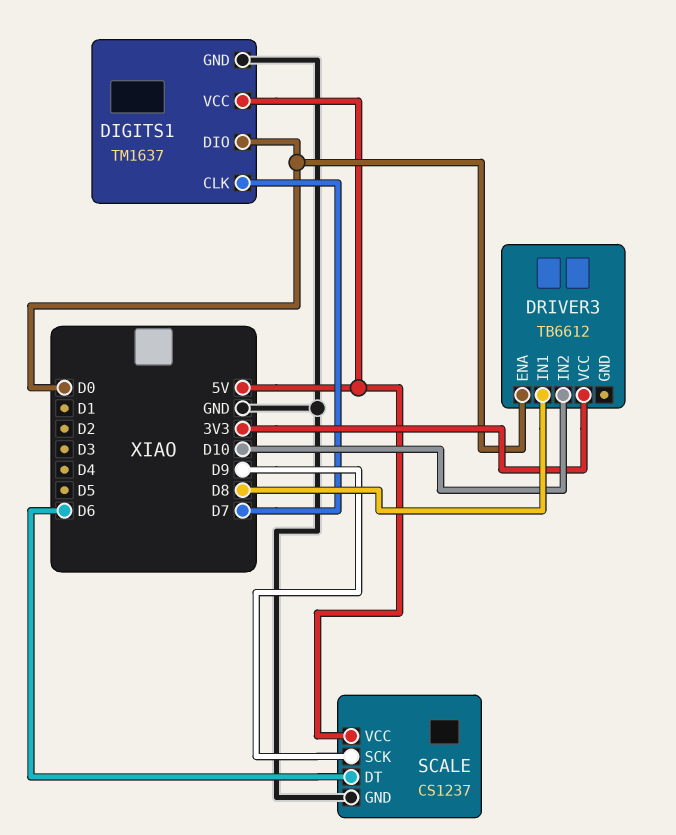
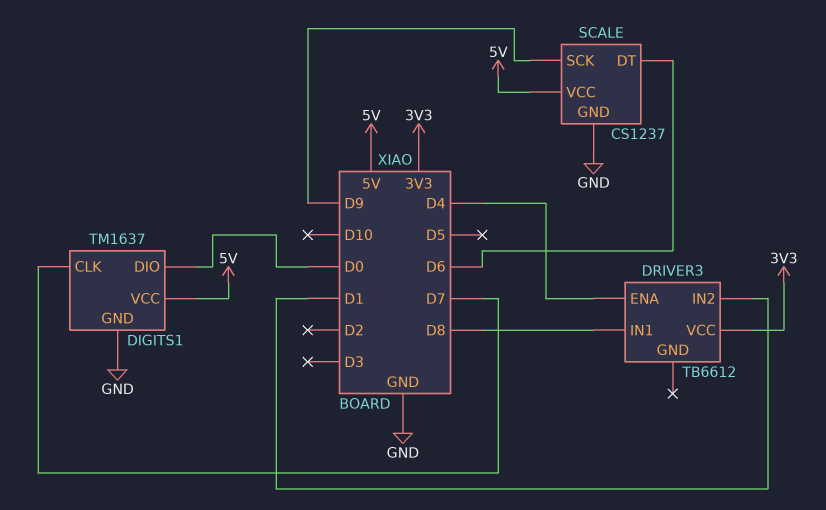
DRIVER3 pin ENA: D0 -> D4
DRIVER3 pin IN2: D10 -> D1

